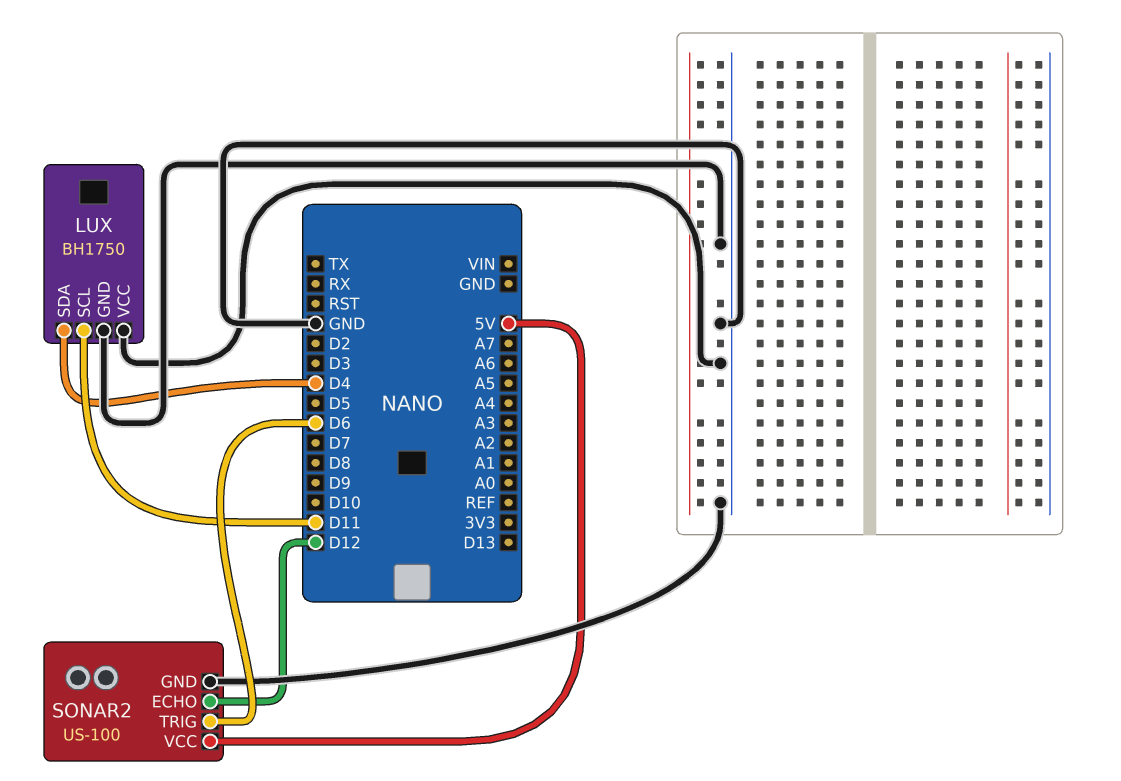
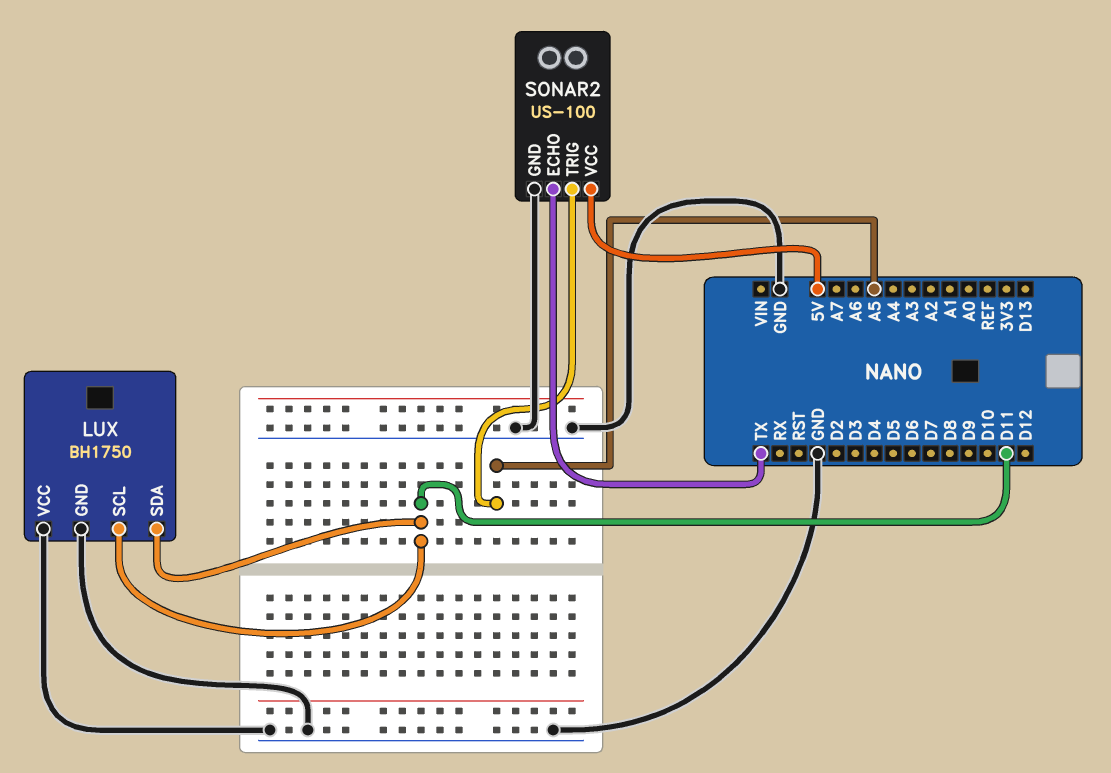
LUX pin SDA: D4 -> D11
SONAR2 pin ECHO: D12 -> TX
SONAR2 pin TRIG: D6 -> A5

